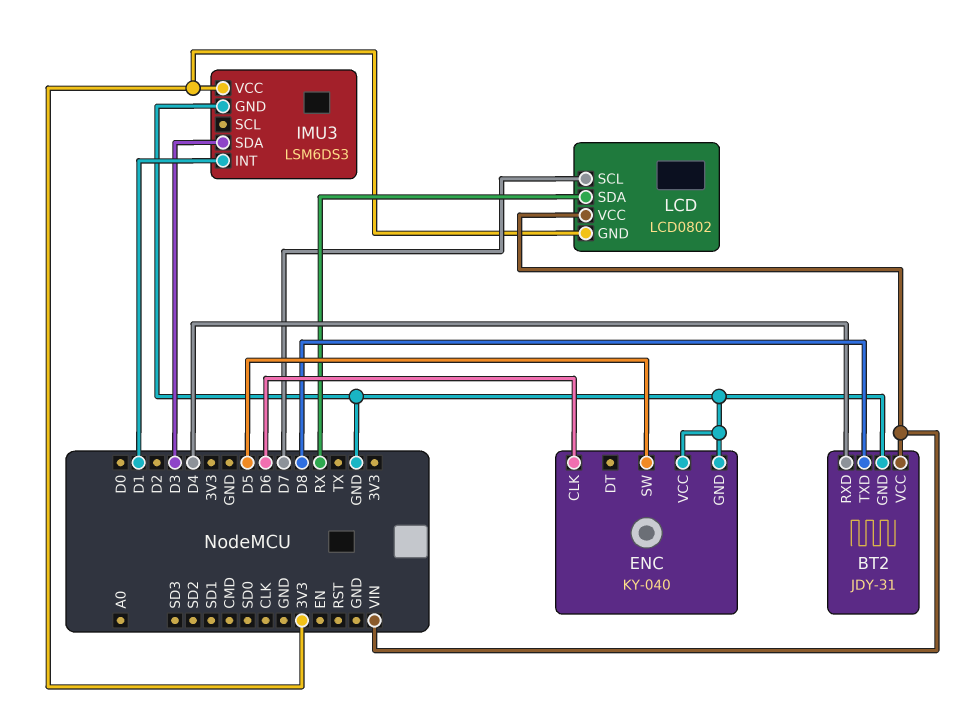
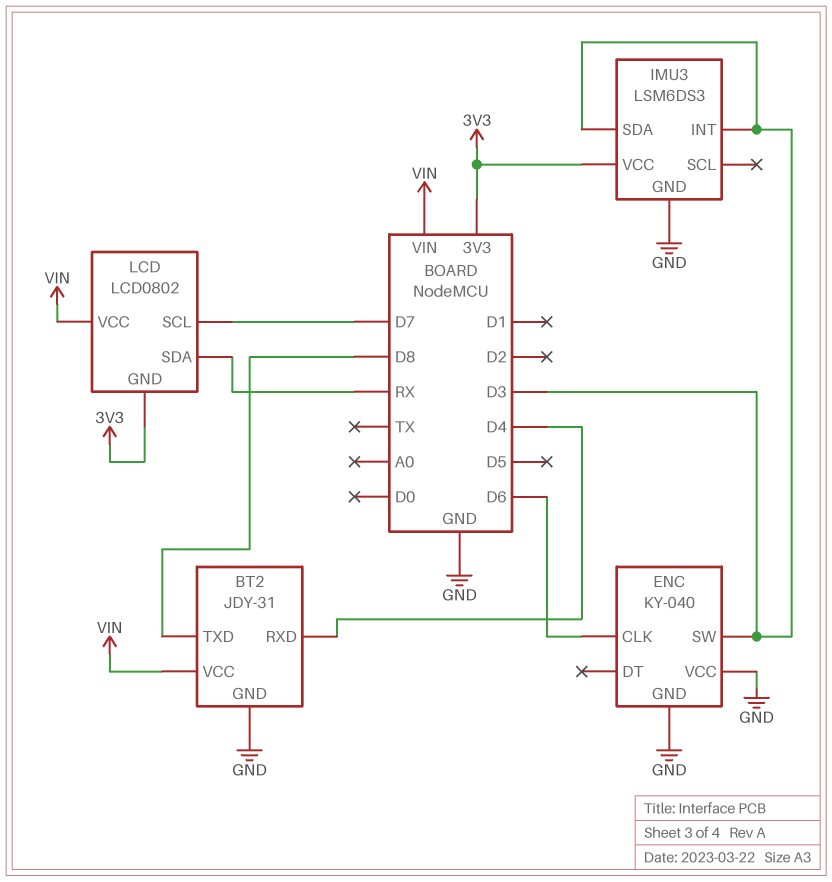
ENC pin SW: D5 -> D3
IMU3 pin INT: D1 -> D3

